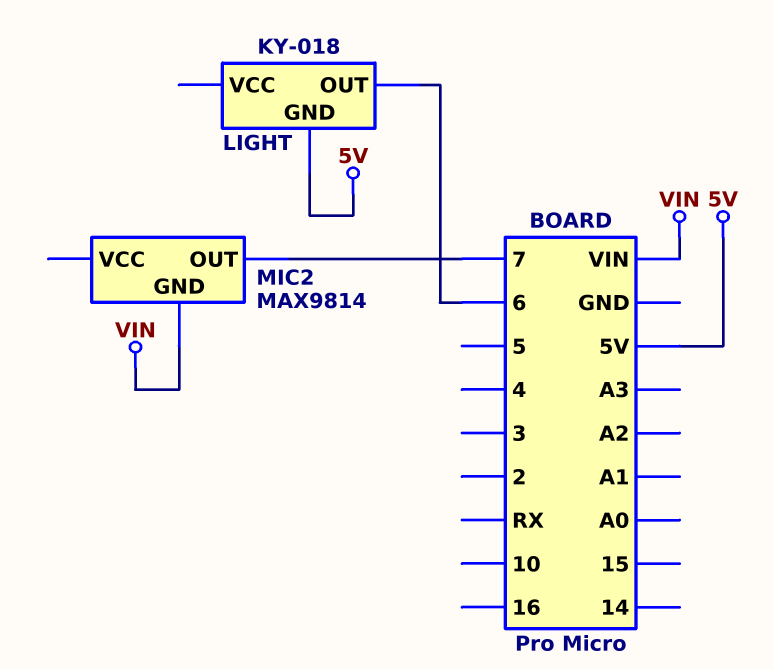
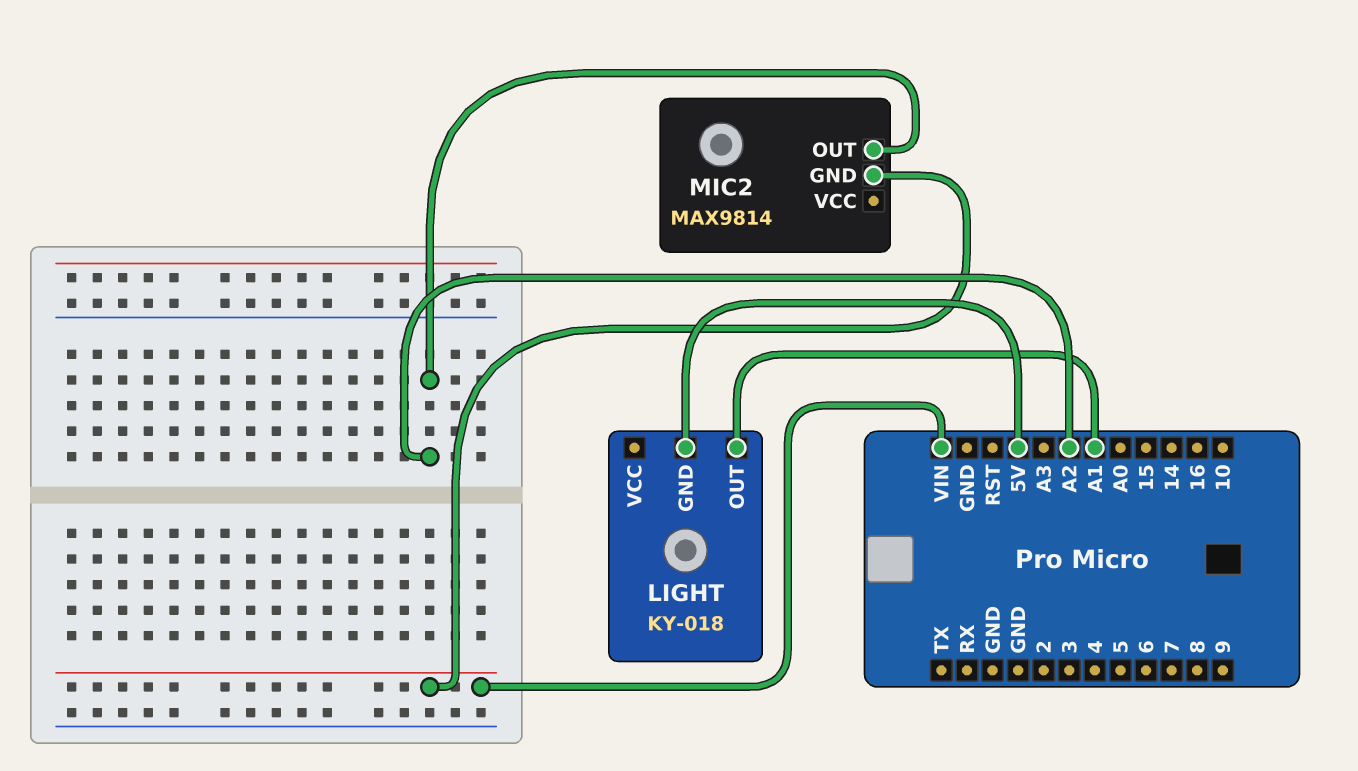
LIGHT pin OUT: 6 -> A1
MIC2 pin OUT: 7 -> A2

